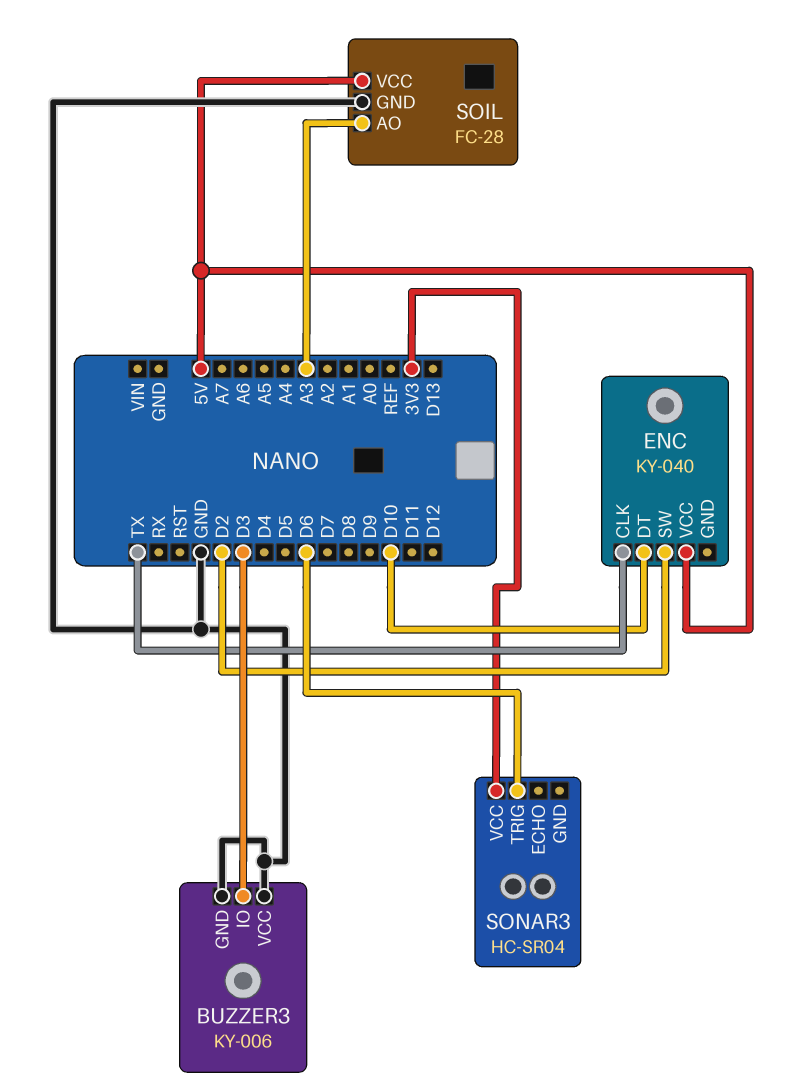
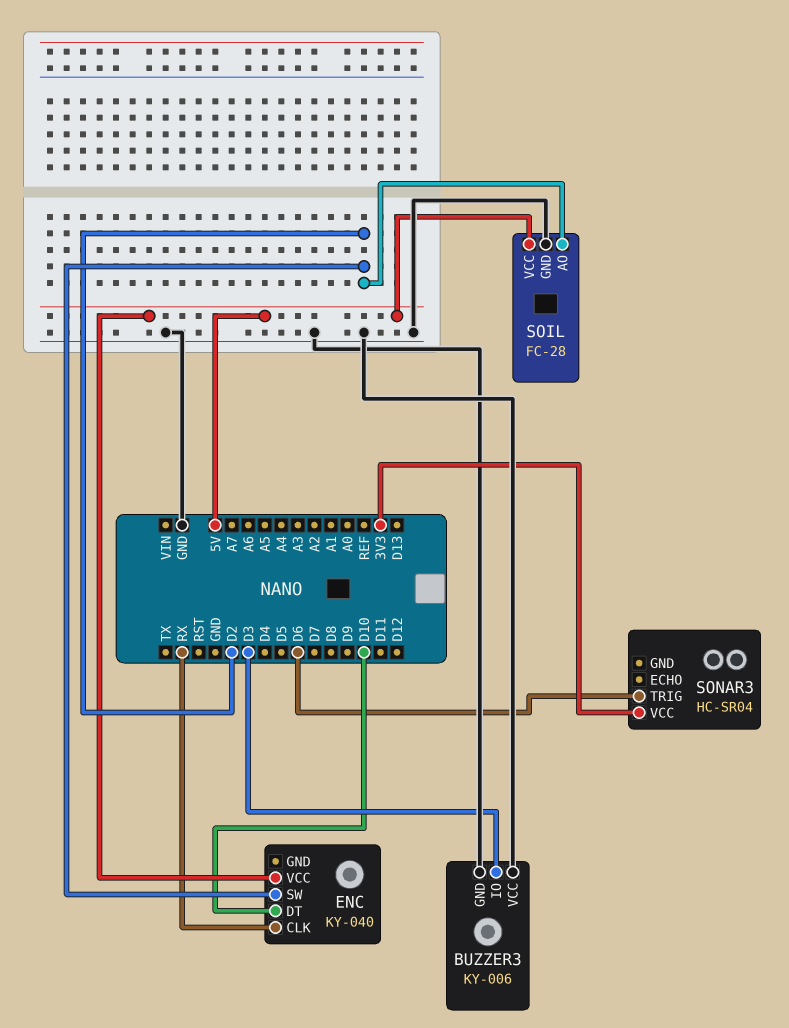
ENC pin CLK: TX -> RX
SOIL pin AO: A3 -> D2

